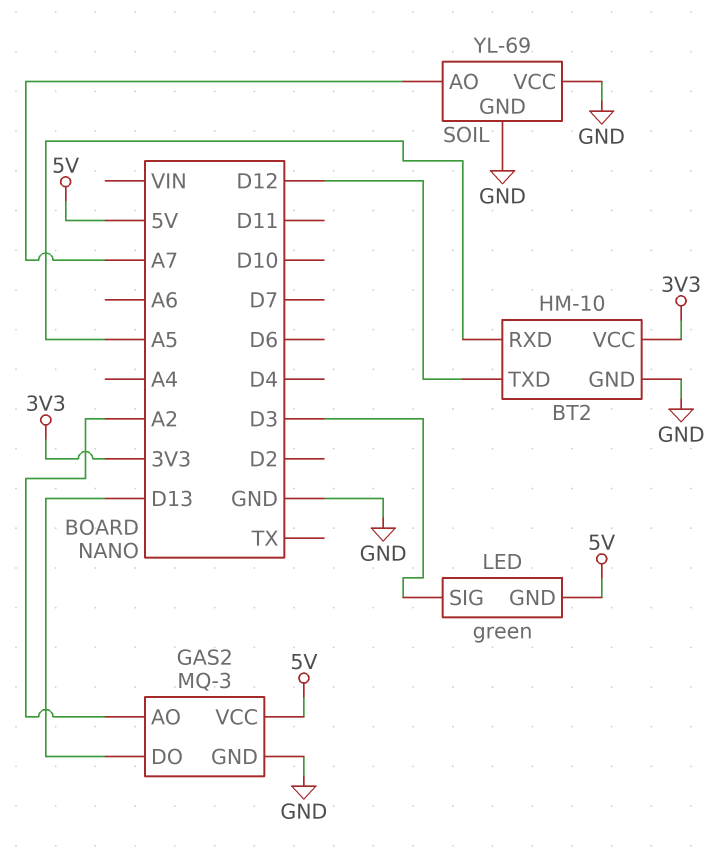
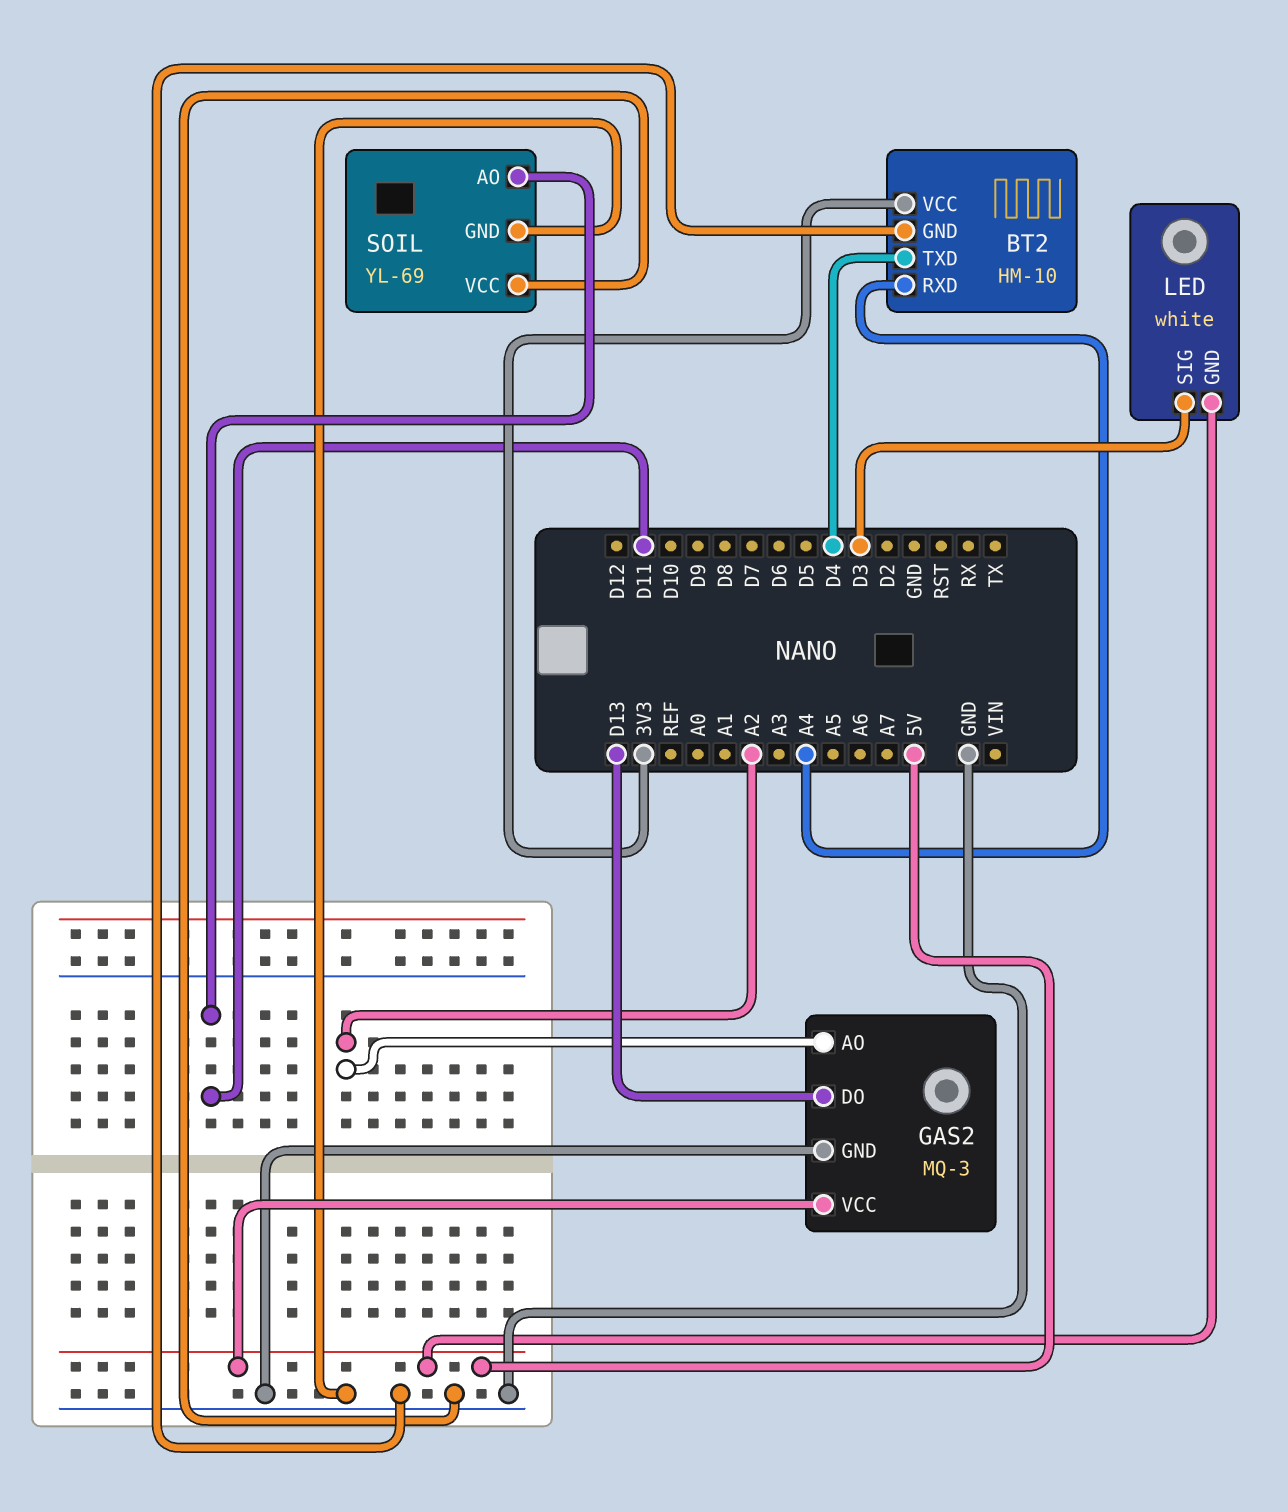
BT2 pin RXD: A5 -> A4
BT2 pin TXD: D12 -> D4
LED: green -> white
SOIL pin AO: A7 -> D11

